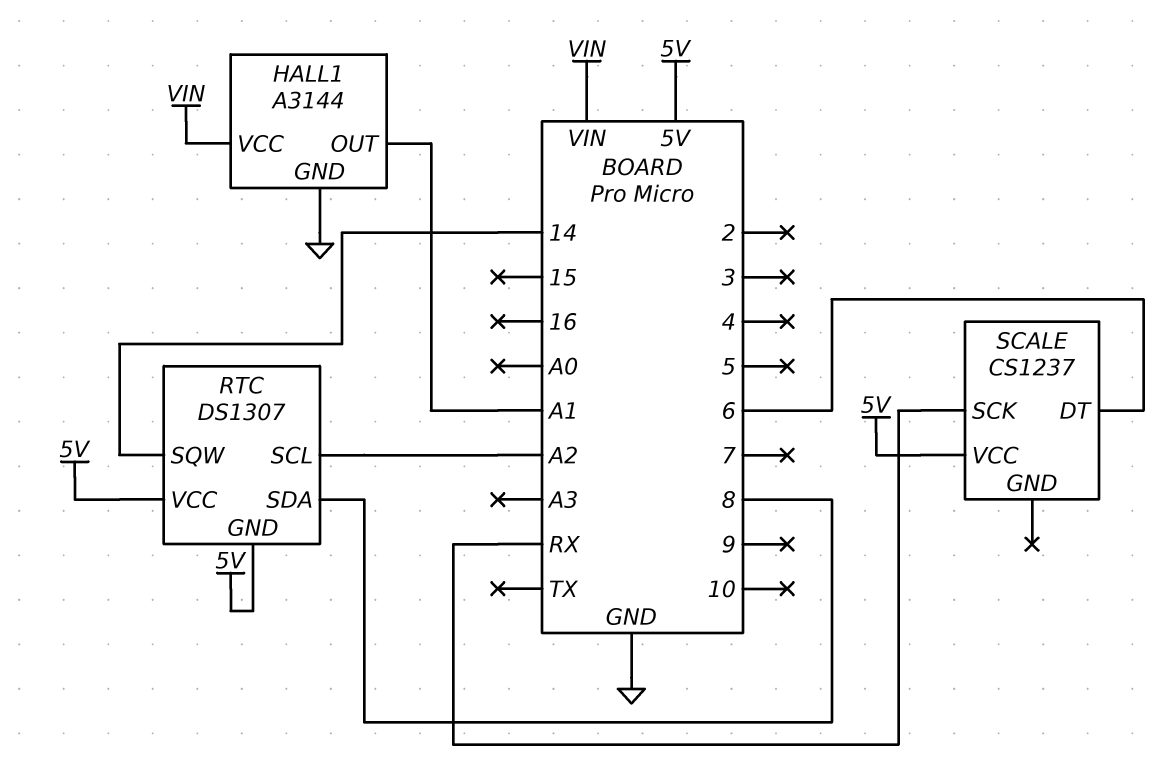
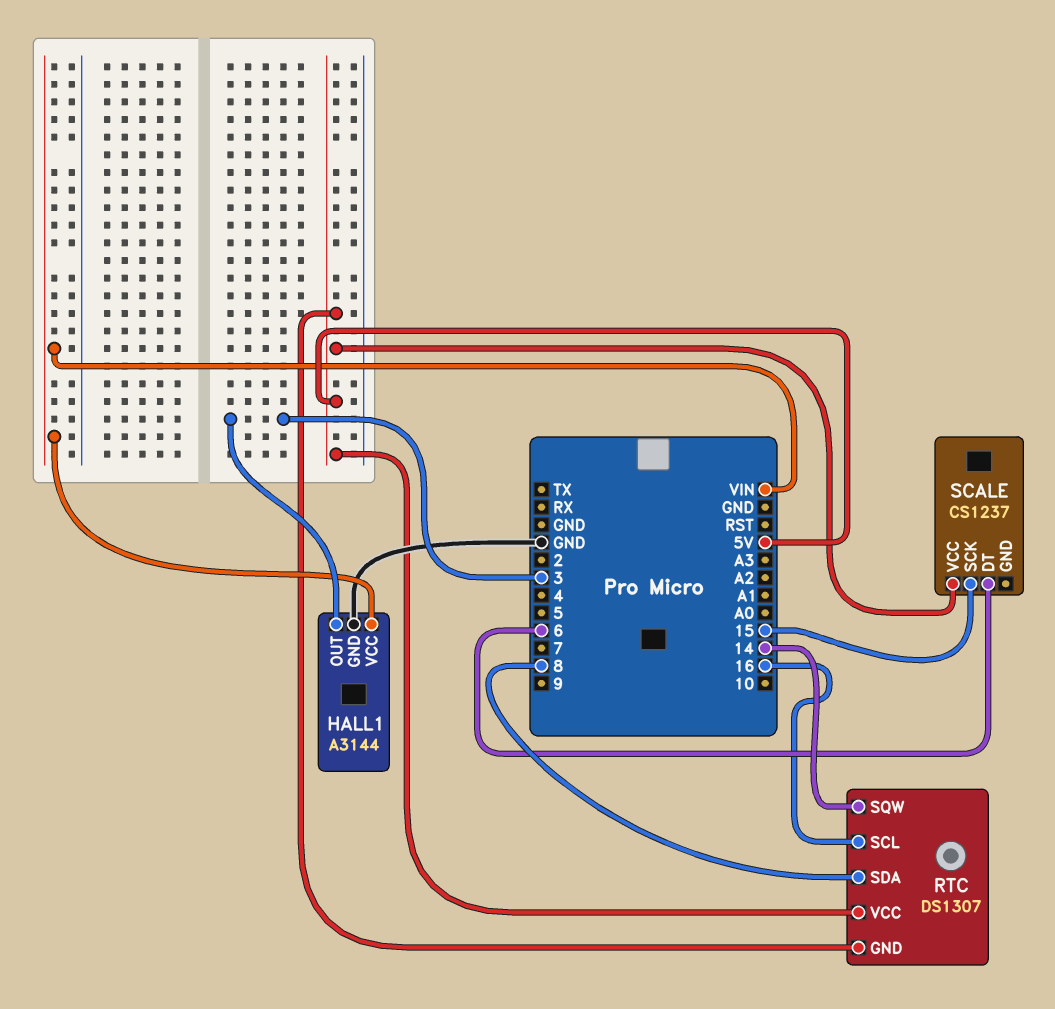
HALL1 pin OUT: A1 -> 3
RTC pin SCL: A2 -> 16
SCALE pin SCK: RX -> 15

